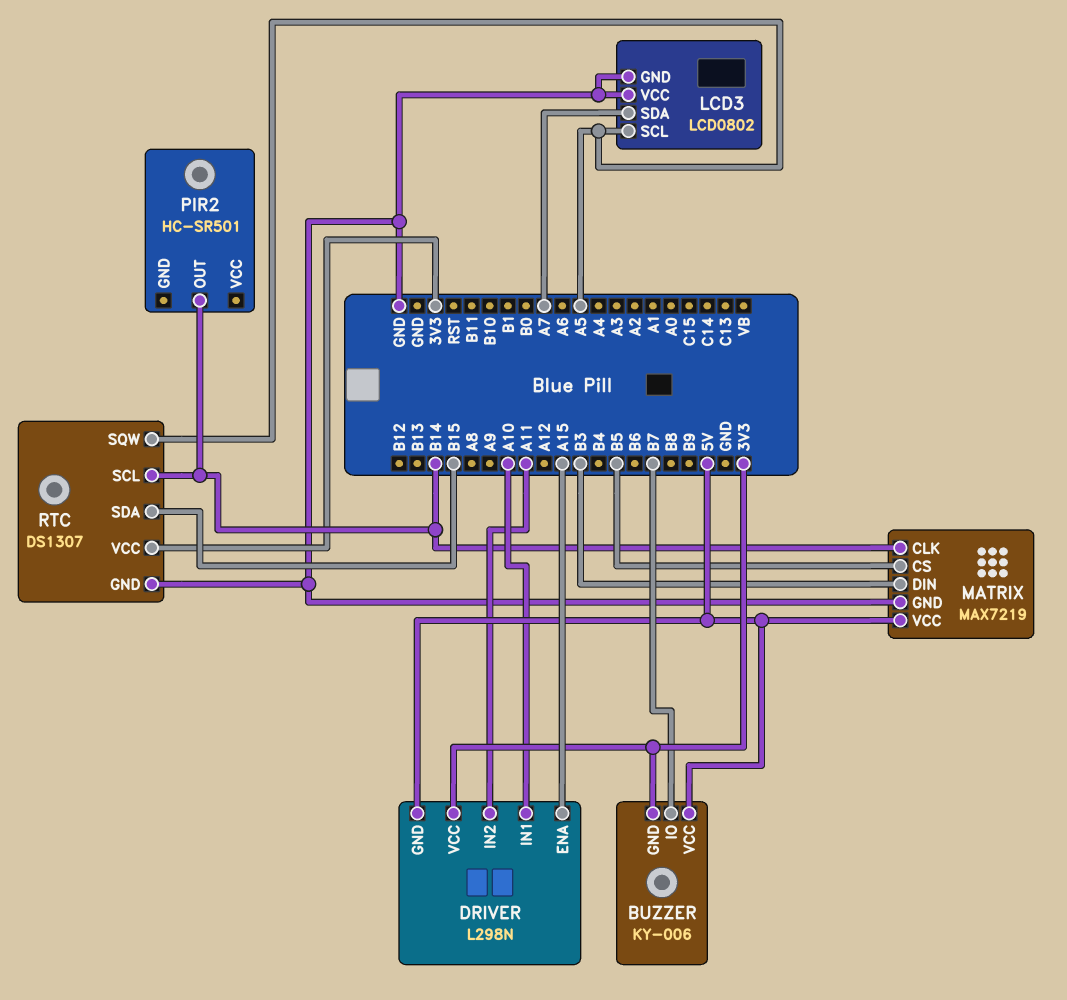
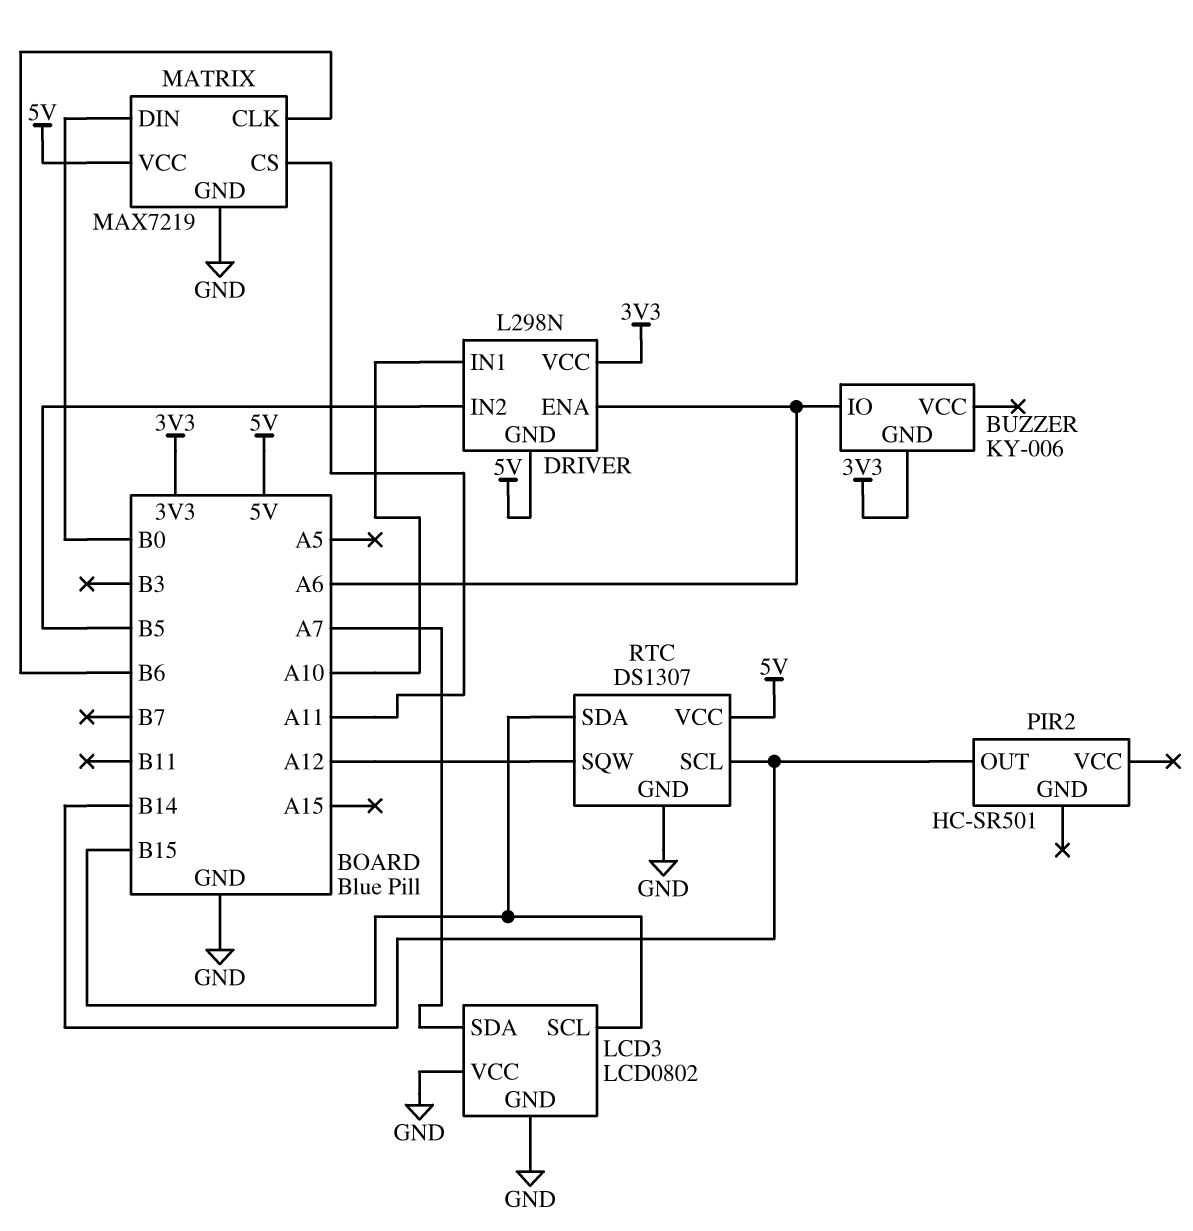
BUZZER pin IO: B7 -> A6
BUZZER pin VCC: 5V -> none
DRIVER pin ENA: A15 -> A6
DRIVER pin IN2: A11 -> B5
LCD3 pin SCL: A5 -> B15
MATRIX pin CLK: B14 -> B6
MATRIX pin CS: B5 -> A11
MATRIX pin DIN: B3 -> B0
RTC pin SQW: A5 -> A12
RTC pin VCC: 3V3 -> 5V

